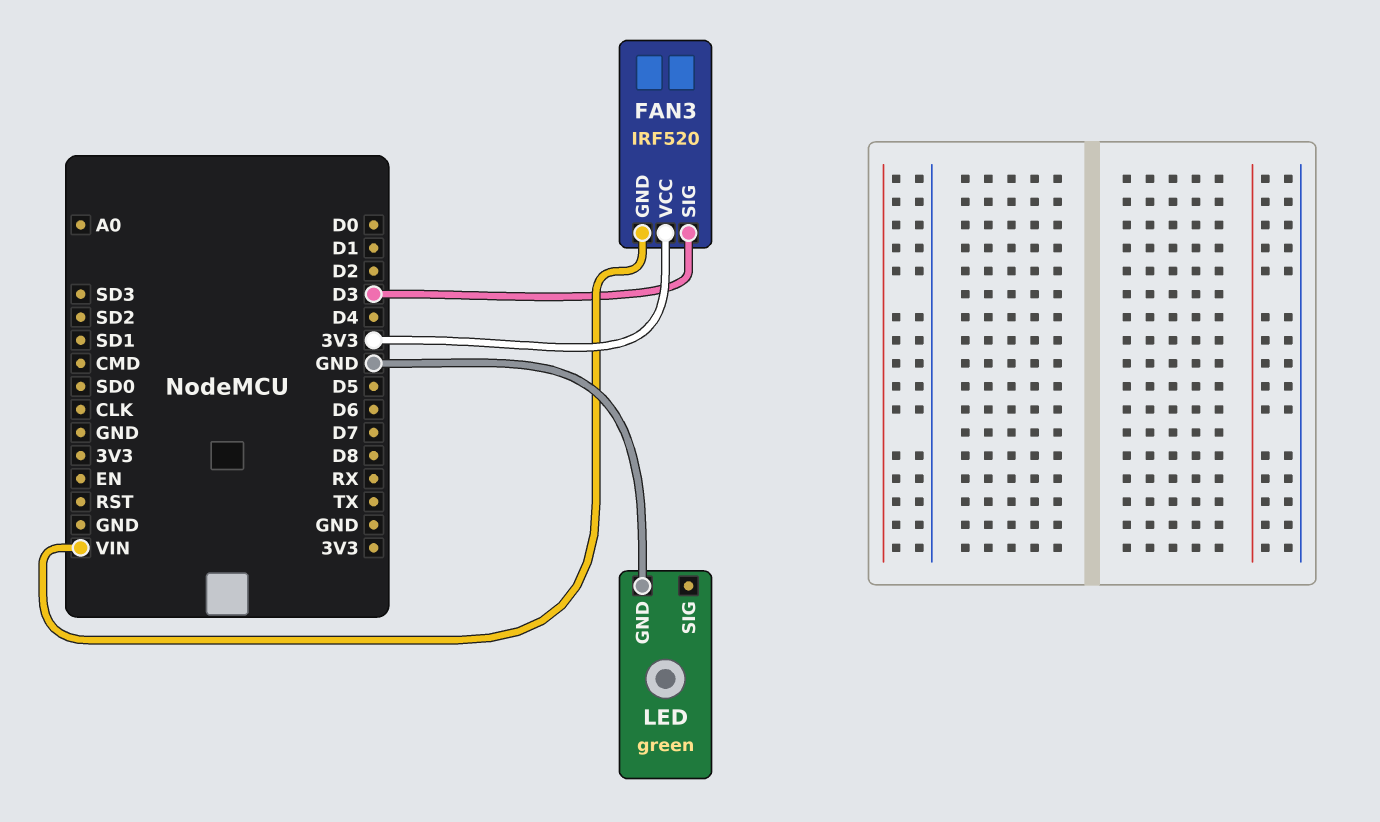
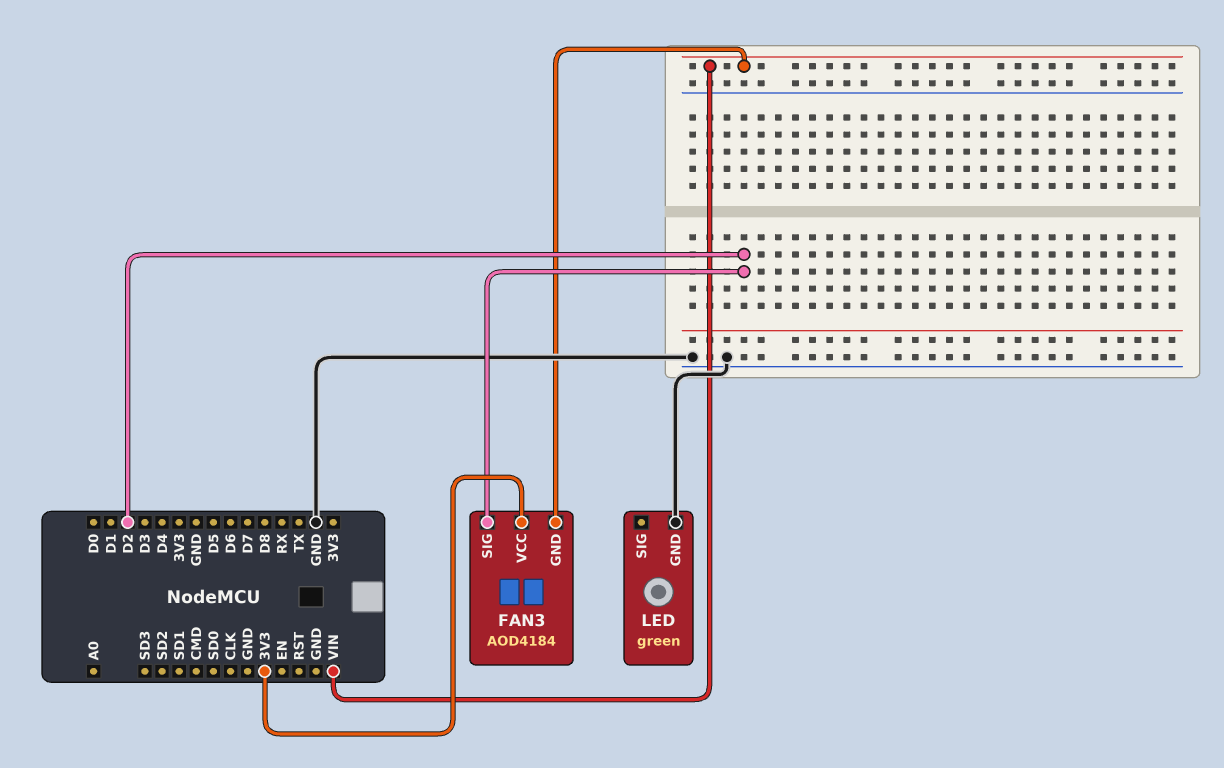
FAN3: IRF520 -> AOD4184
FAN3 pin SIG: D3 -> D2

